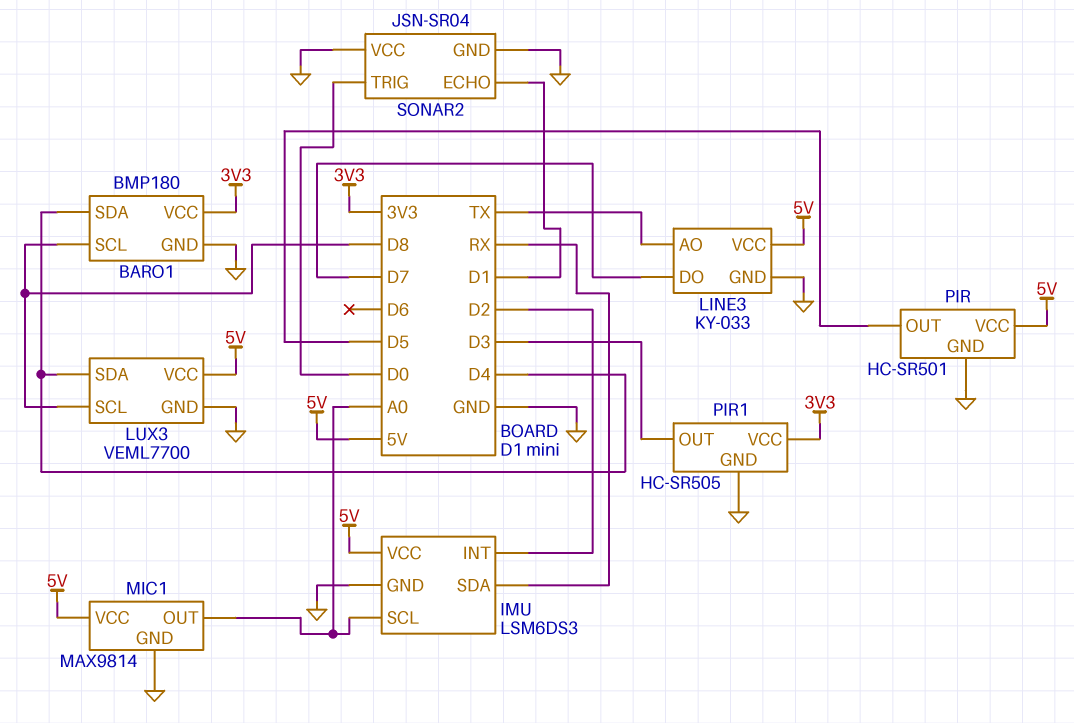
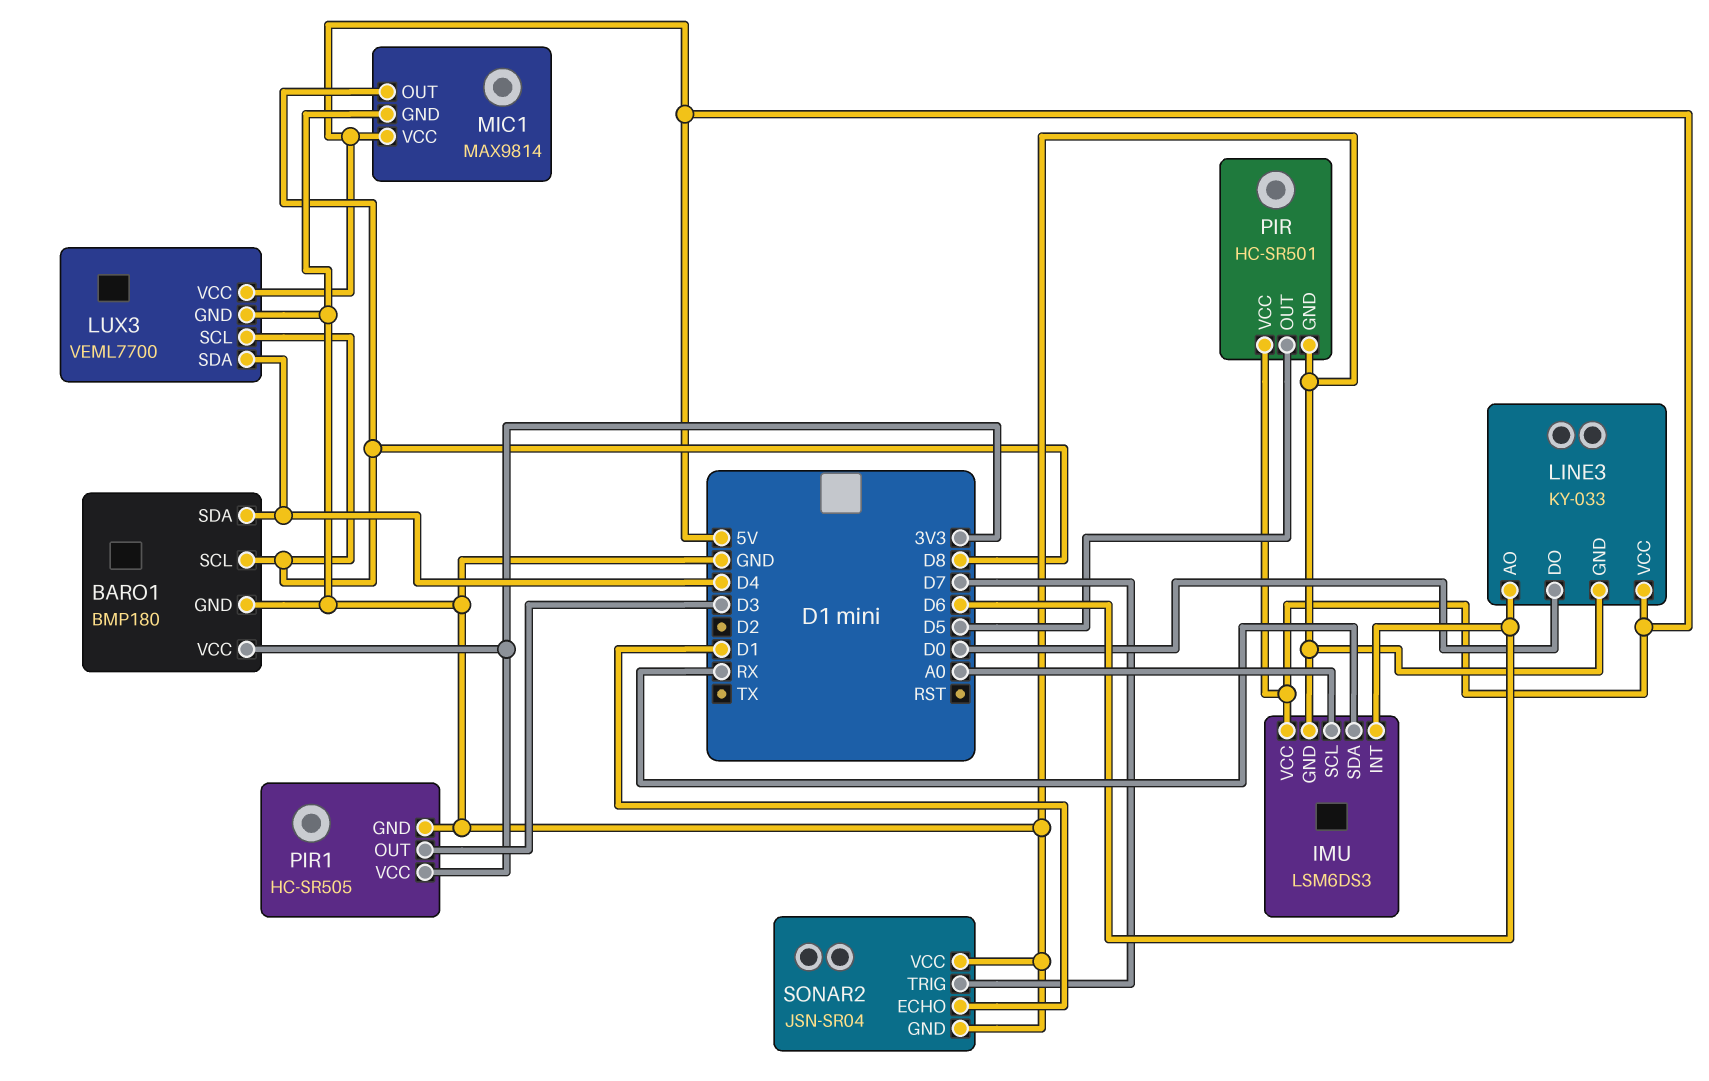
IMU pin INT: D2 -> D6
LINE3 pin AO: TX -> D6
LINE3 pin DO: D7 -> D0
MIC1 pin OUT: A0 -> D8
SONAR2 pin TRIG: D0 -> D7

